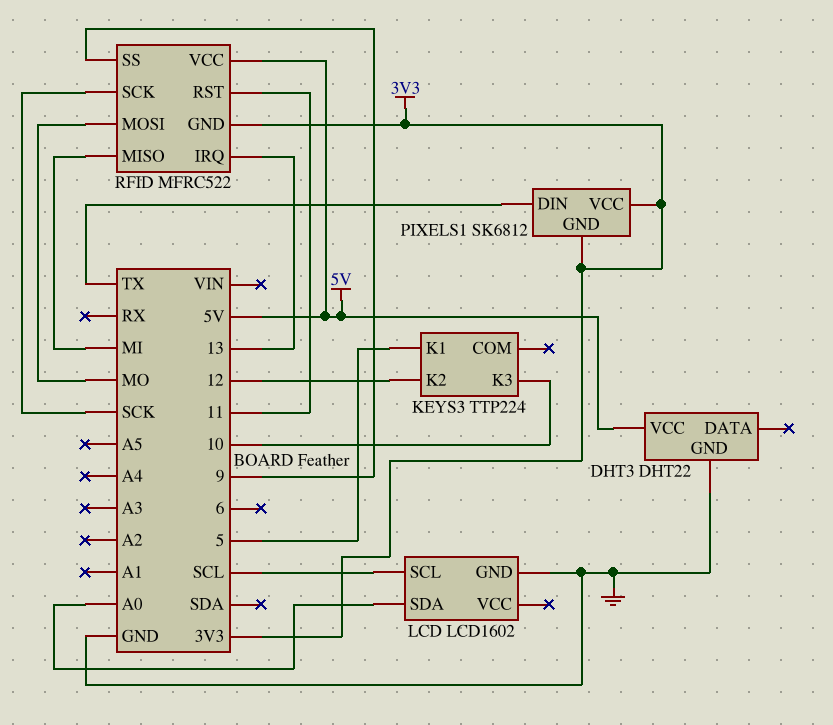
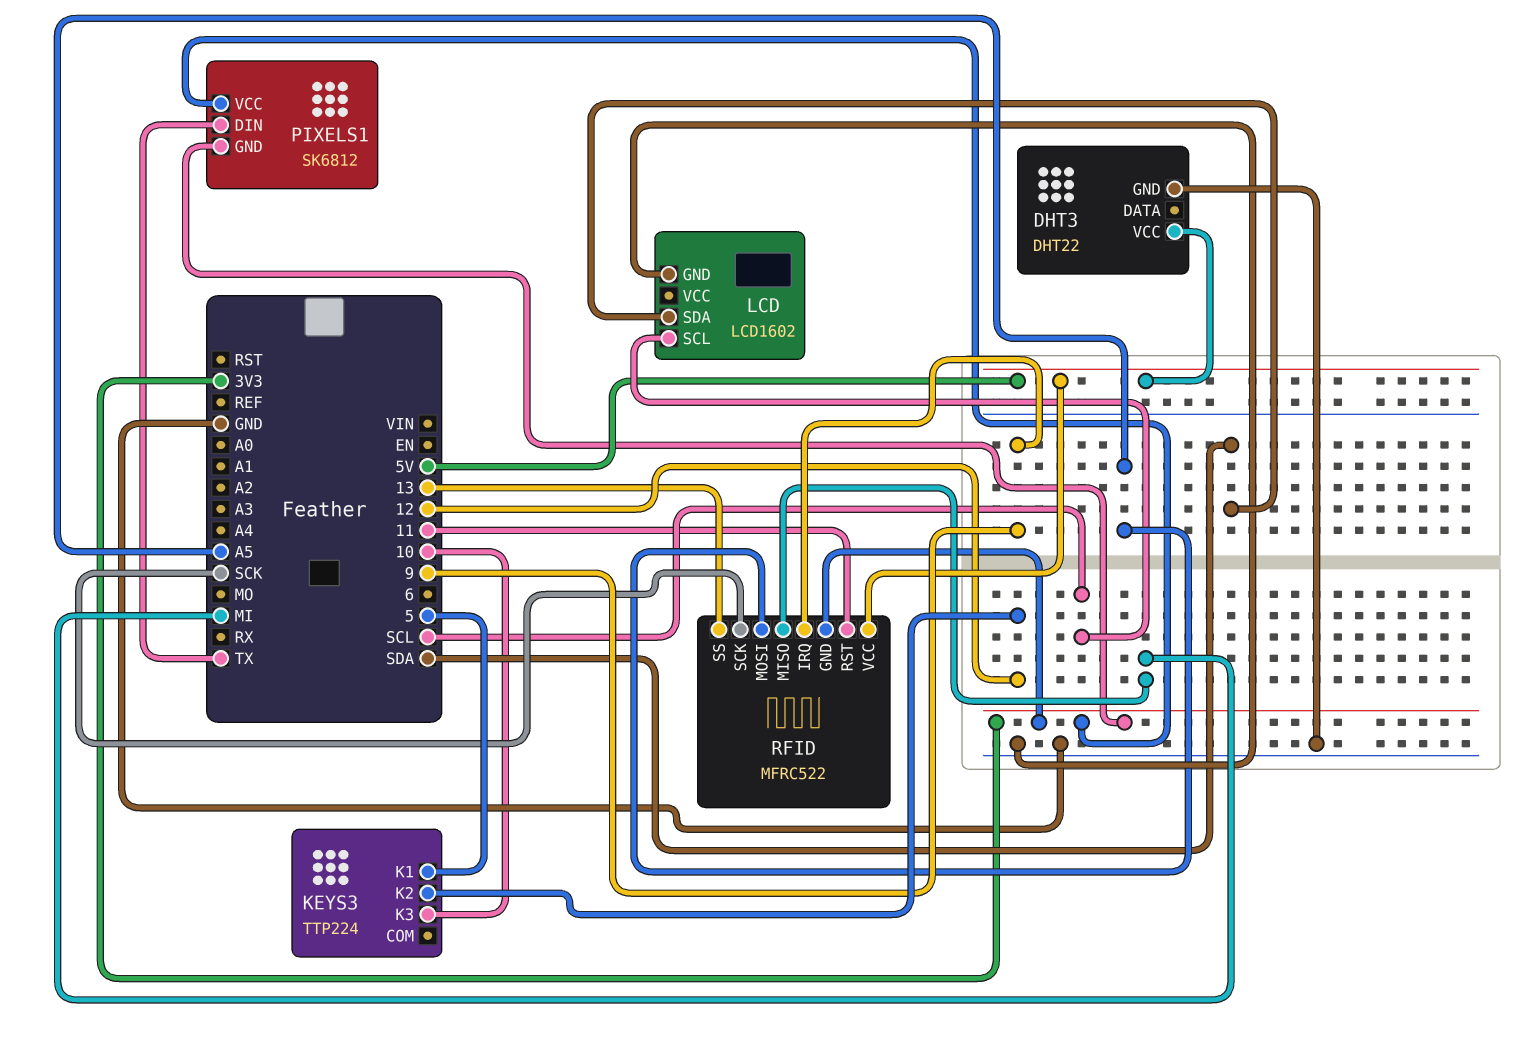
LCD pin SDA: A0 -> SDA
RFID pin IRQ: 13 -> 9
RFID pin MOSI: MO -> A5
RFID pin SS: 9 -> 13

